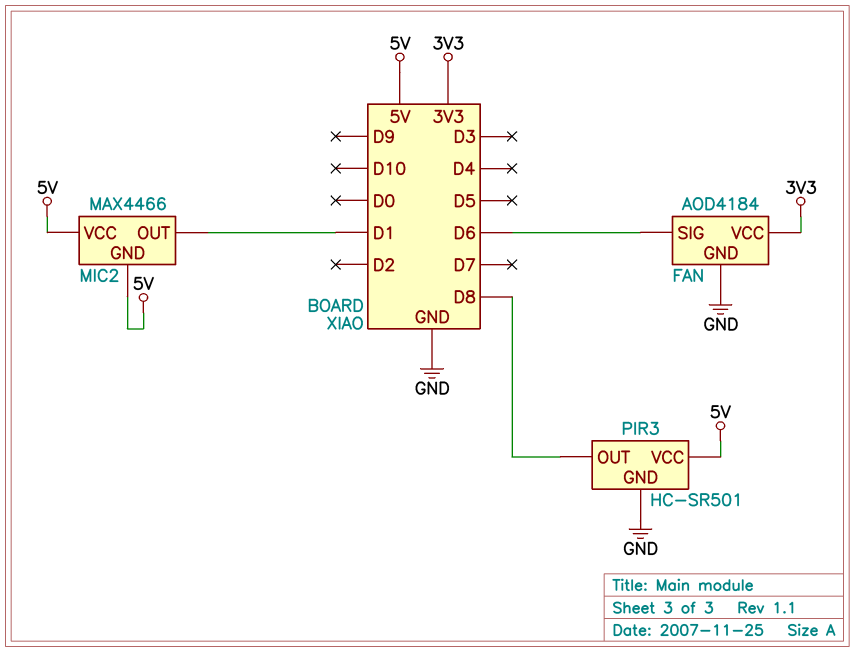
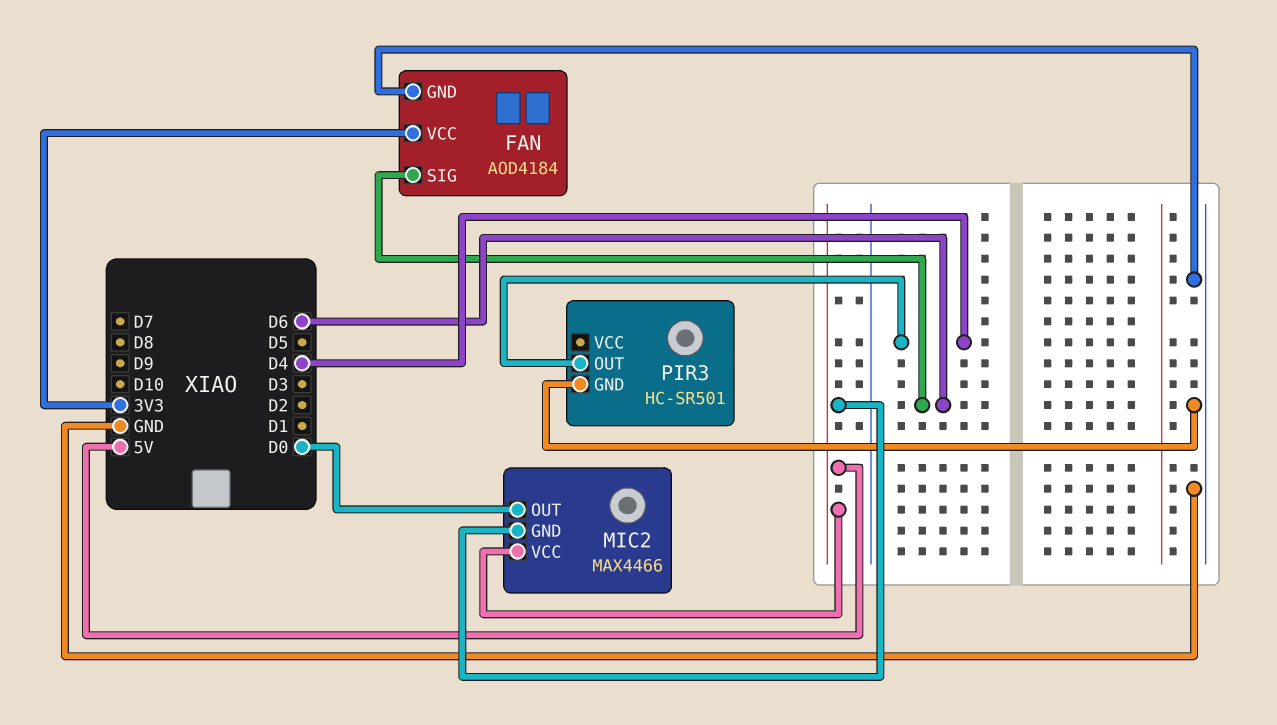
MIC2 pin OUT: D1 -> D0
PIR3 pin OUT: D8 -> D4
PIR3 pin VCC: 5V -> none

